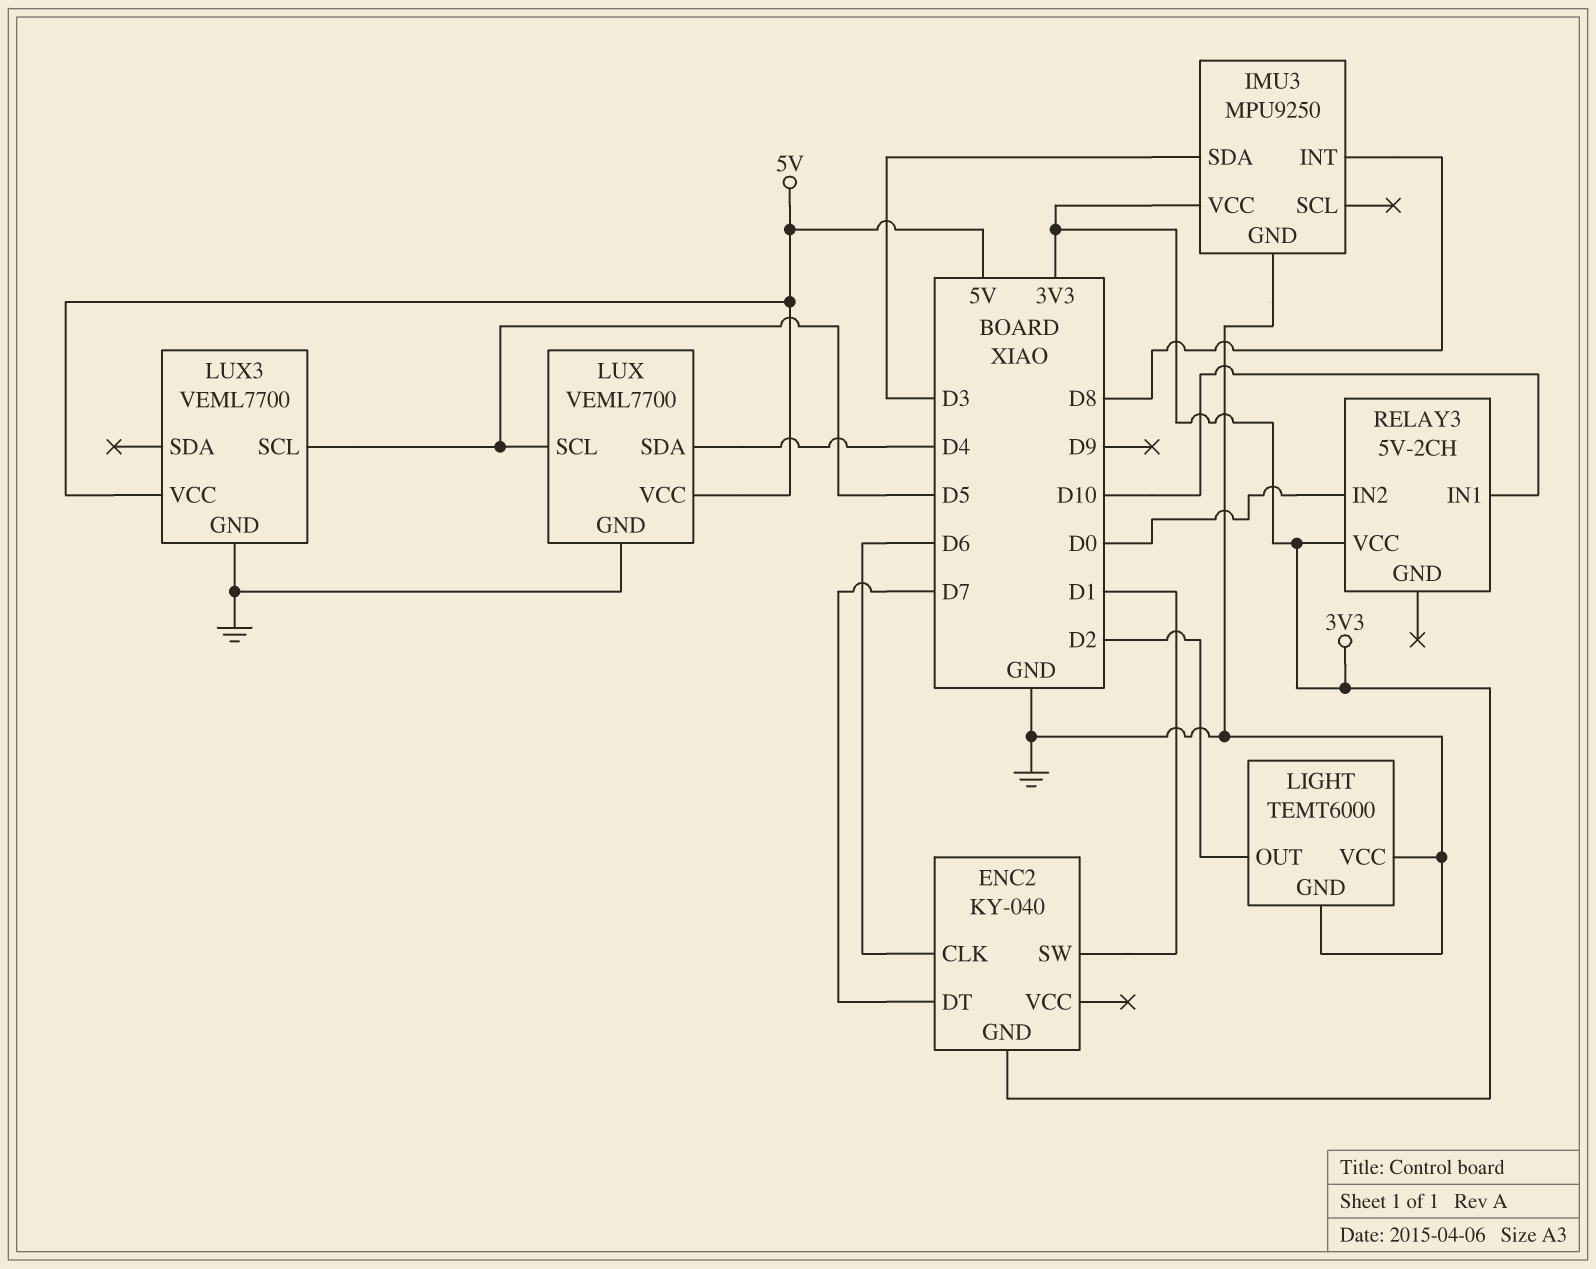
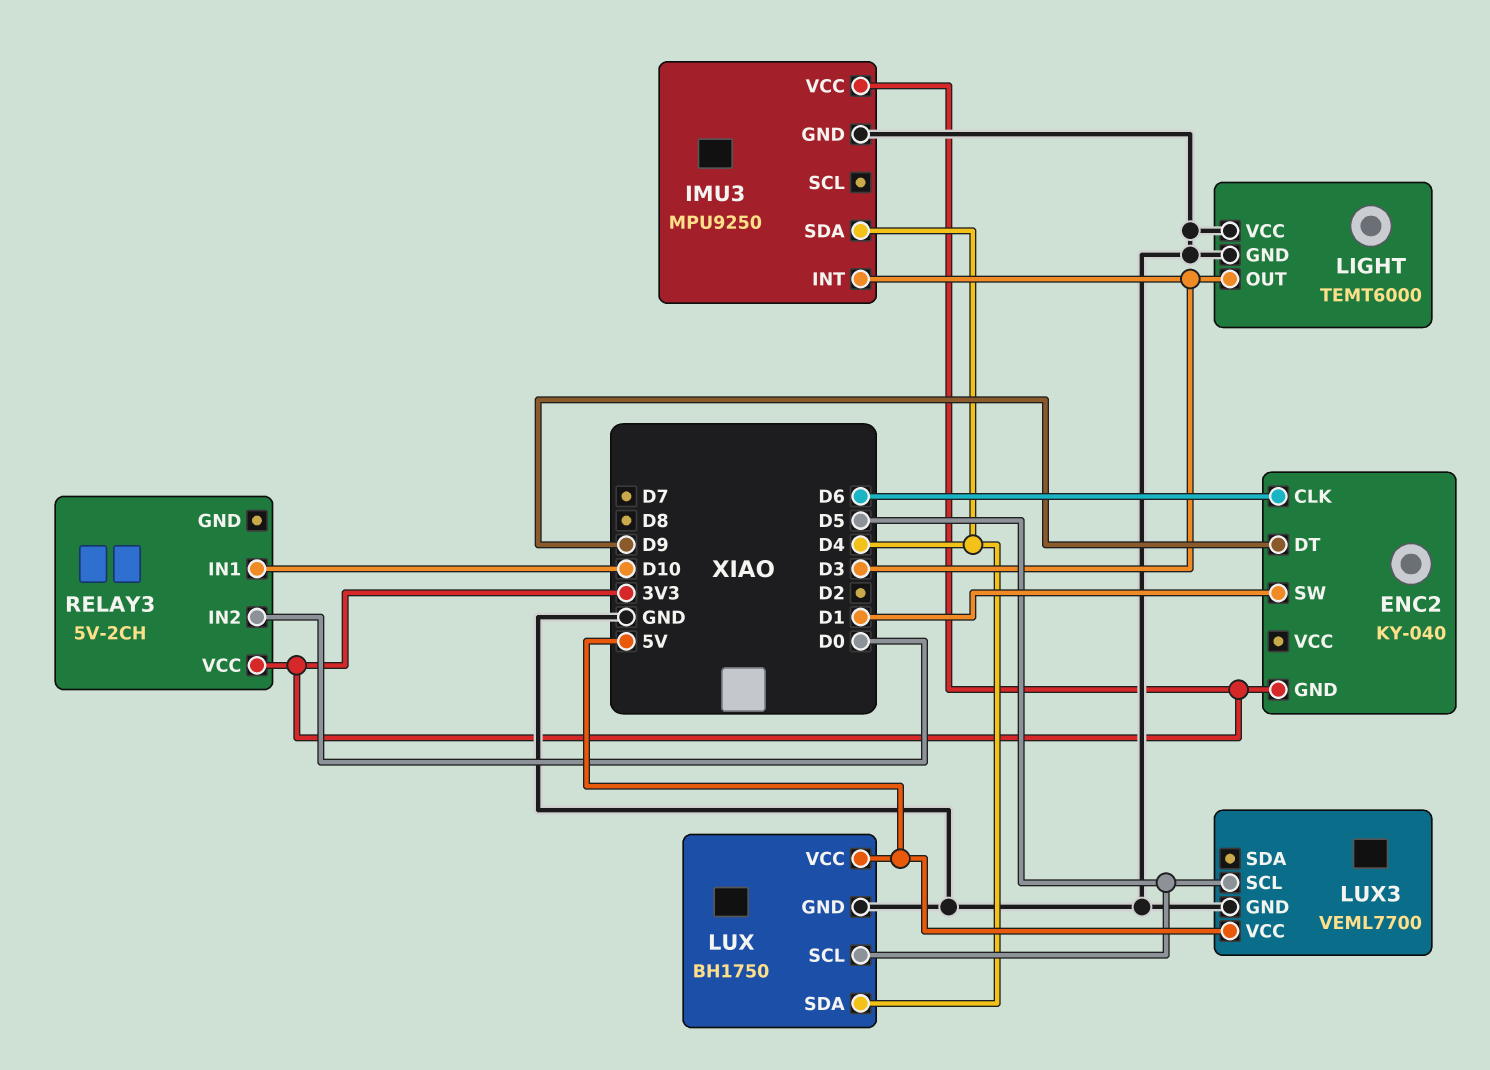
ENC2 pin DT: D7 -> D9
IMU3 pin INT: D8 -> D3
IMU3 pin SDA: D3 -> D4
LIGHT pin OUT: D2 -> D3
LUX: VEML7700 -> BH1750

